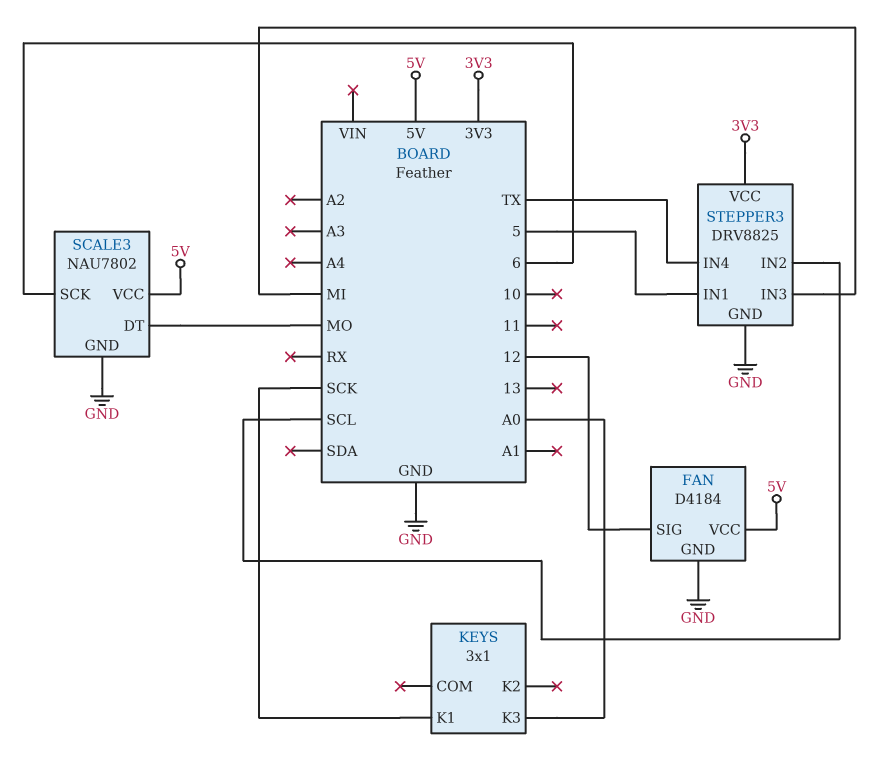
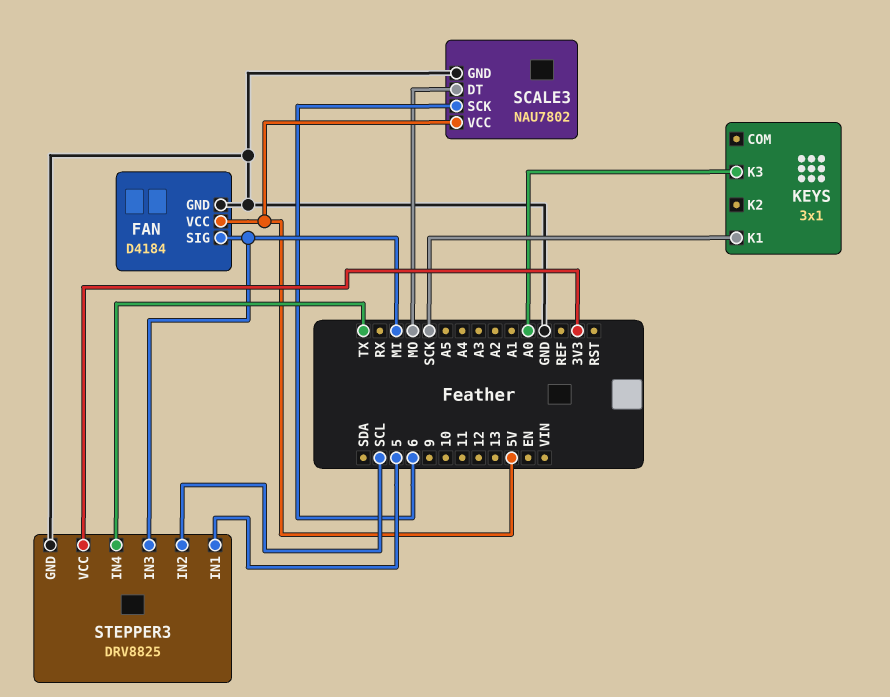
FAN pin SIG: 12 -> MI

